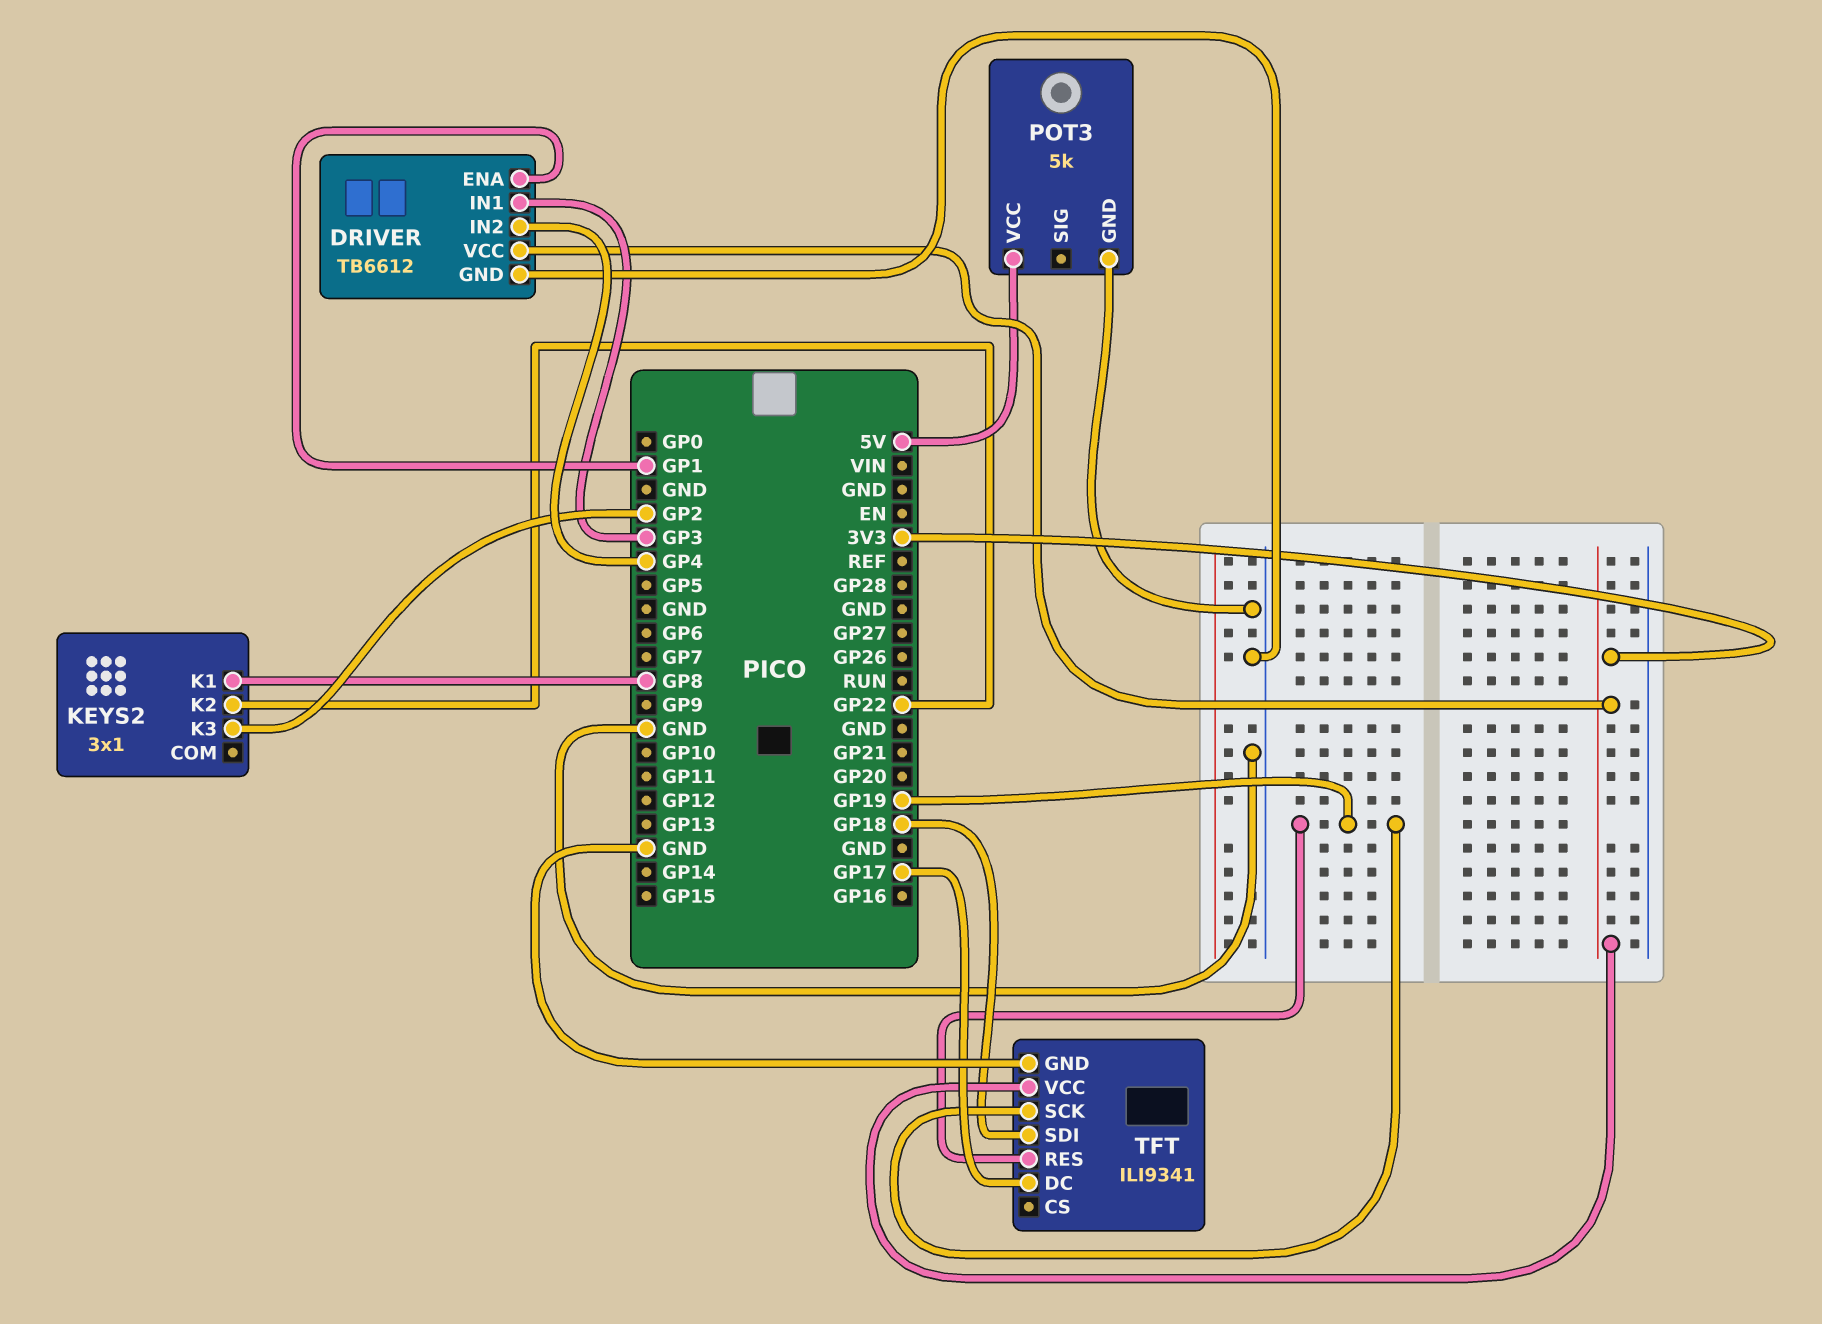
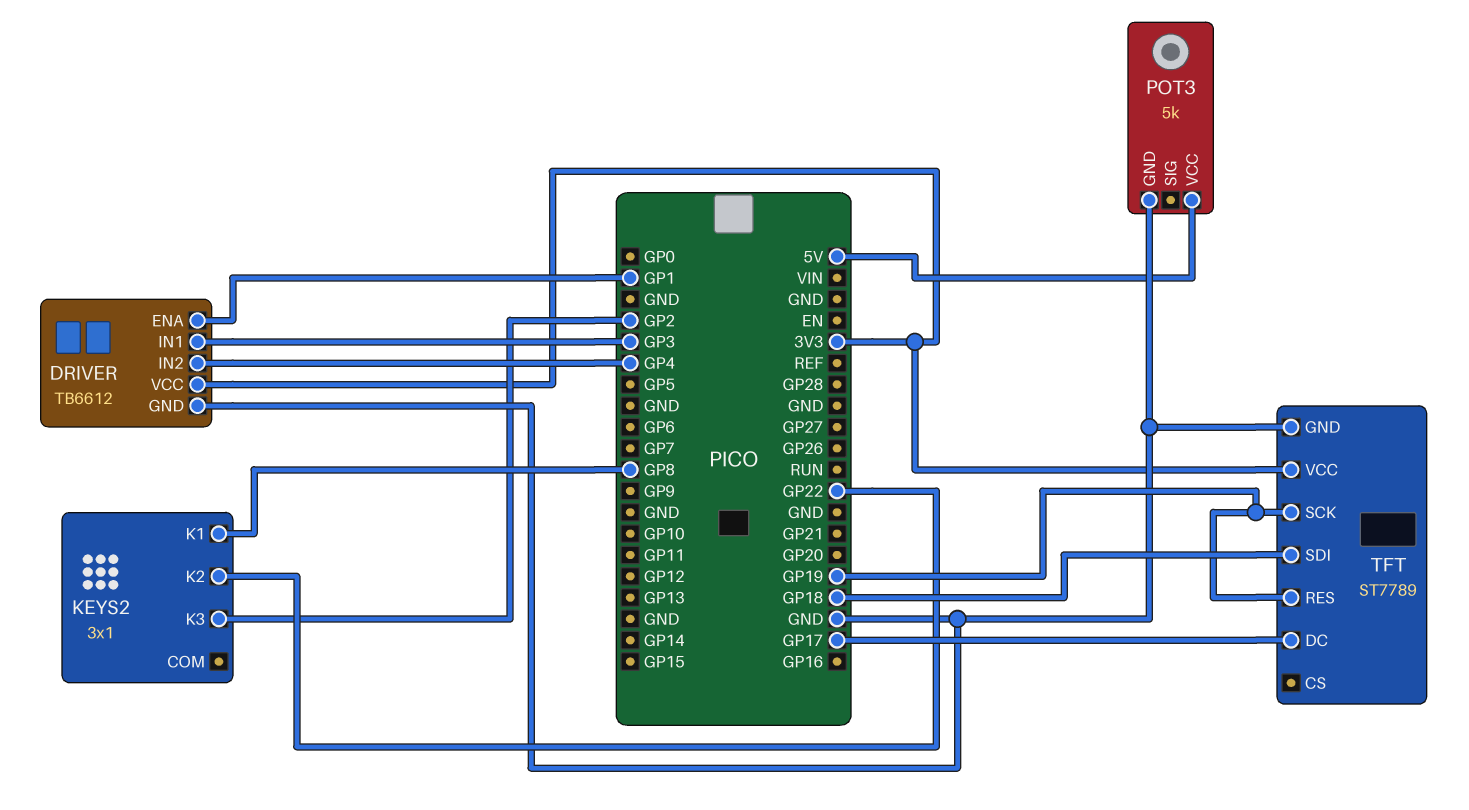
TFT: ILI9341 -> ST7789

